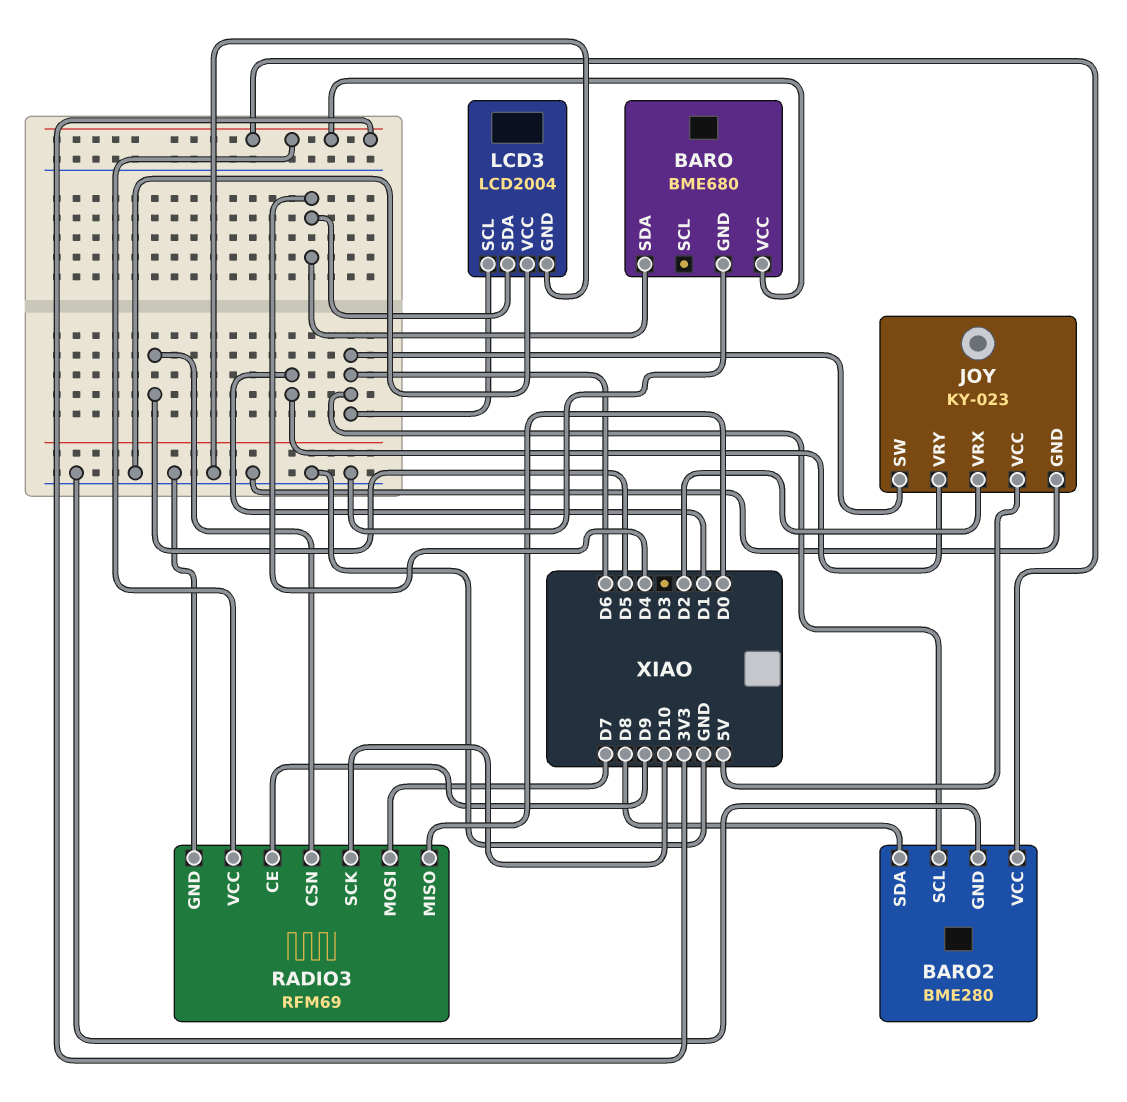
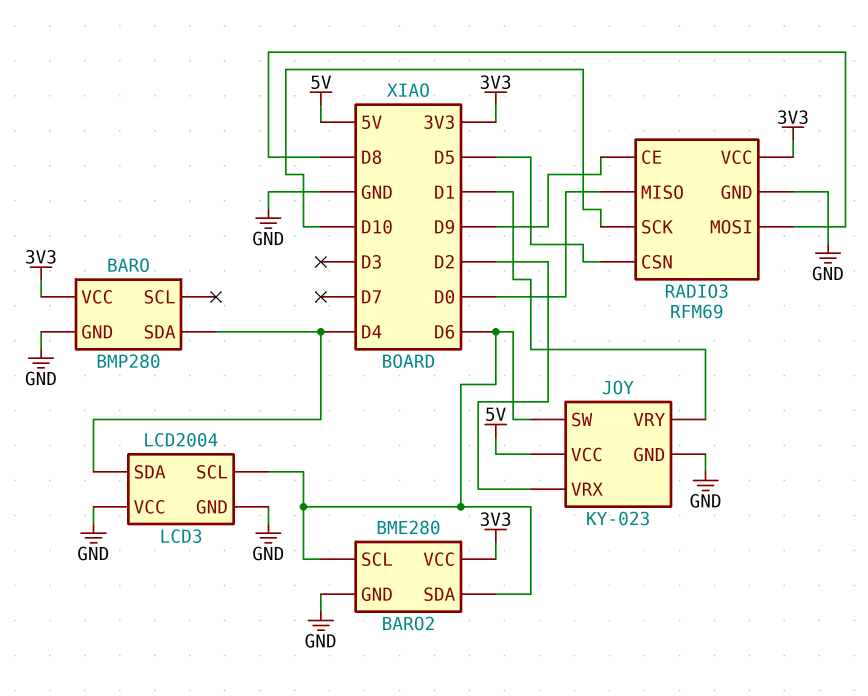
BARO: BME680 -> BMP280
BARO2 pin SDA: D8 -> D6
RADIO3 pin MOSI: D7 -> D8

